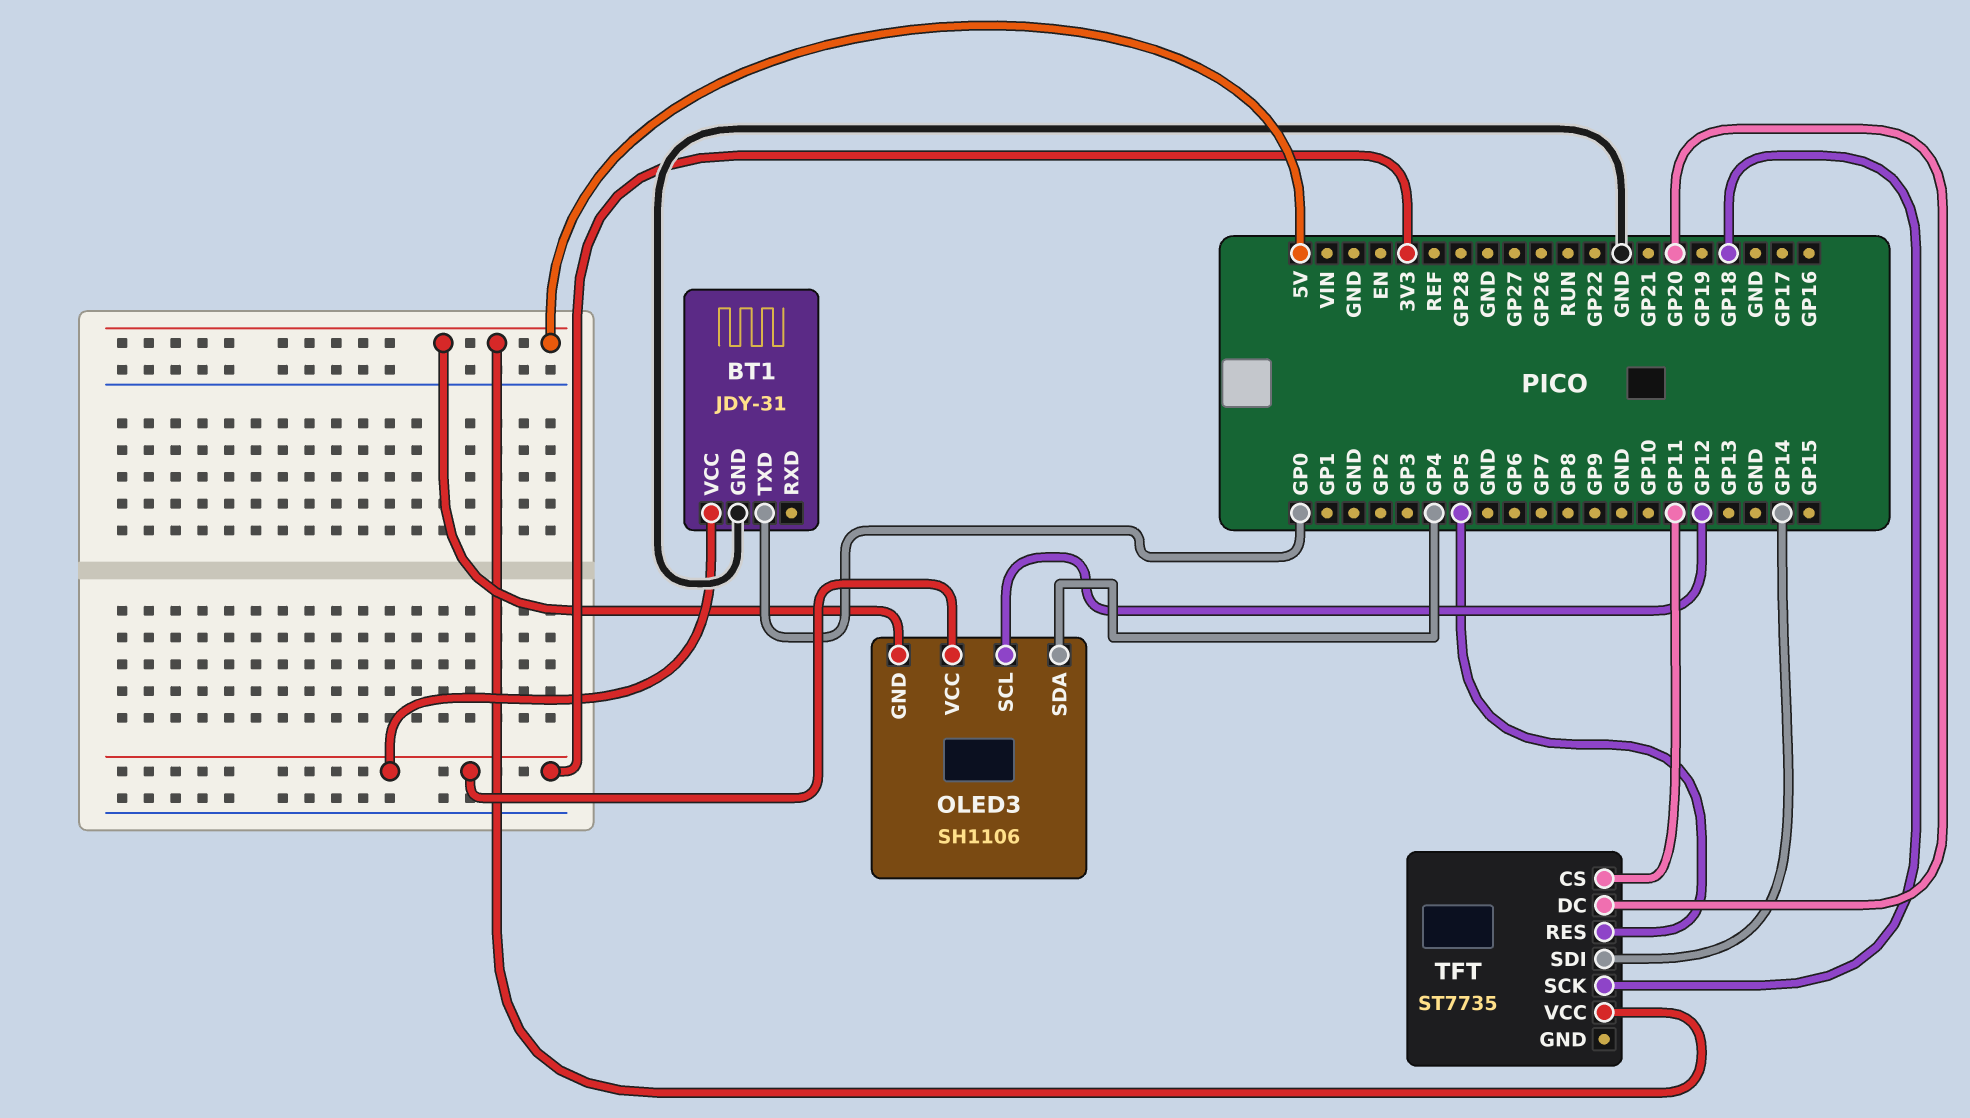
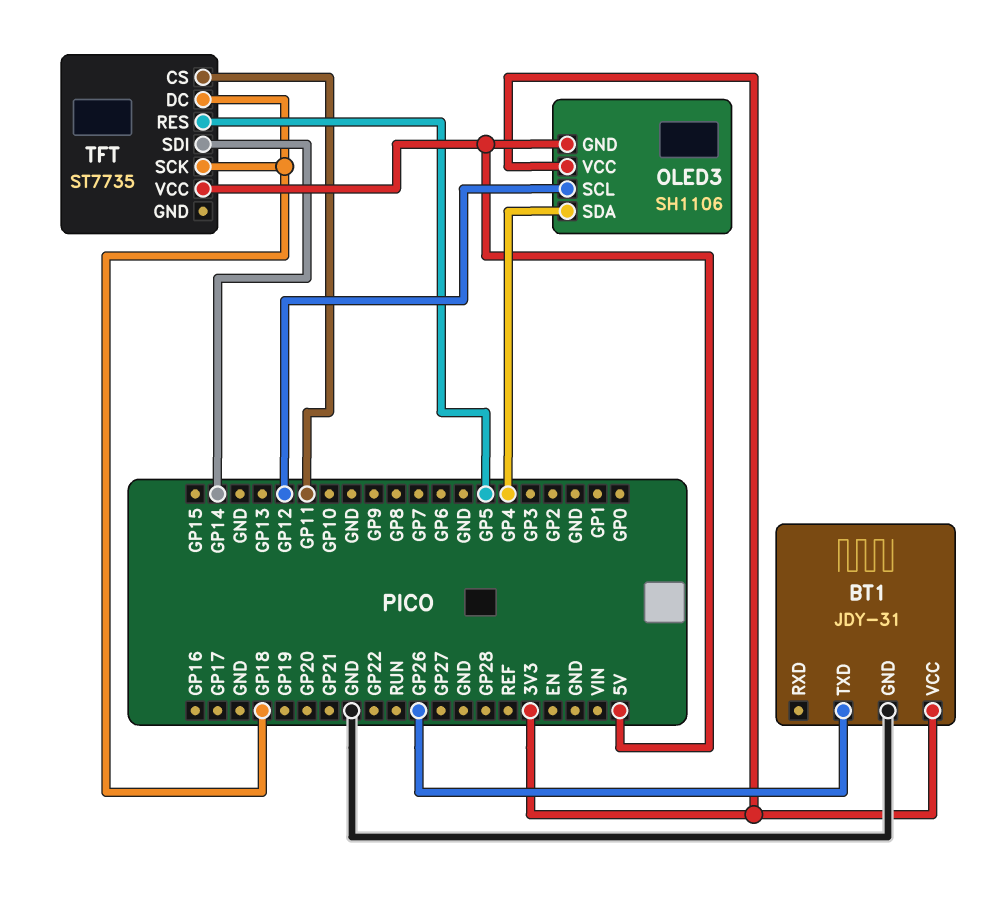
BT1 pin TXD: GP0 -> GP26
TFT pin DC: GP20 -> GP18

